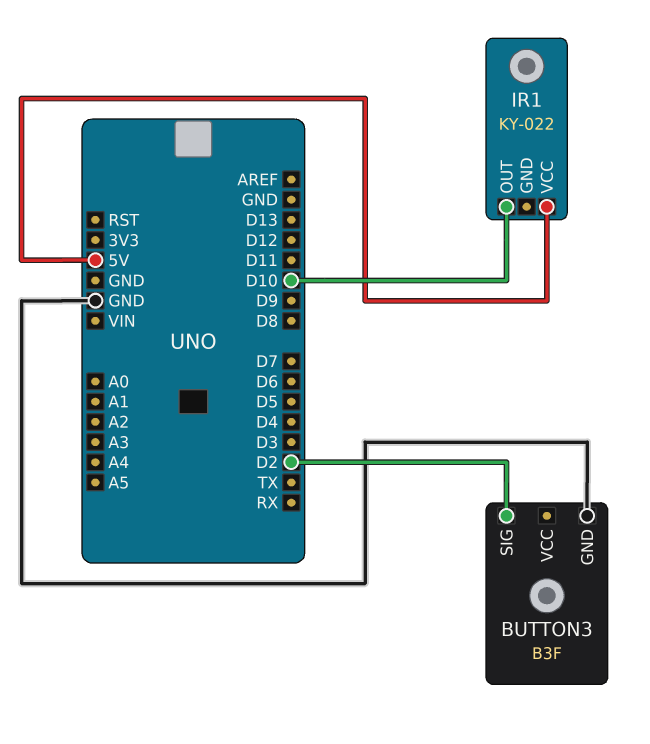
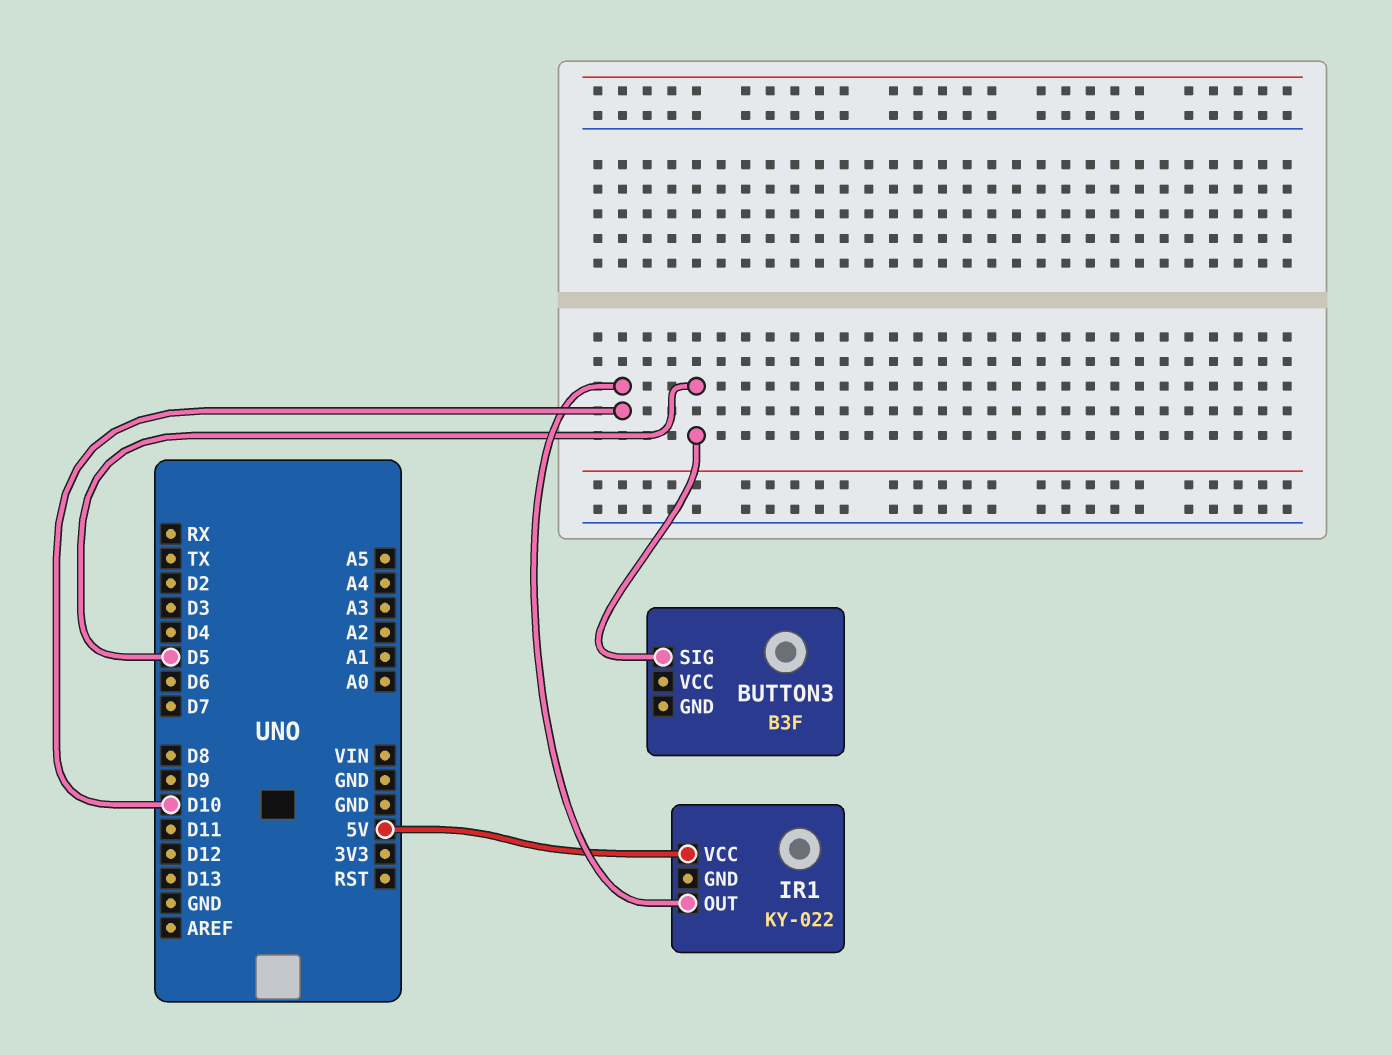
BUTTON3 pin GND: GND -> none
BUTTON3 pin SIG: D2 -> D5

